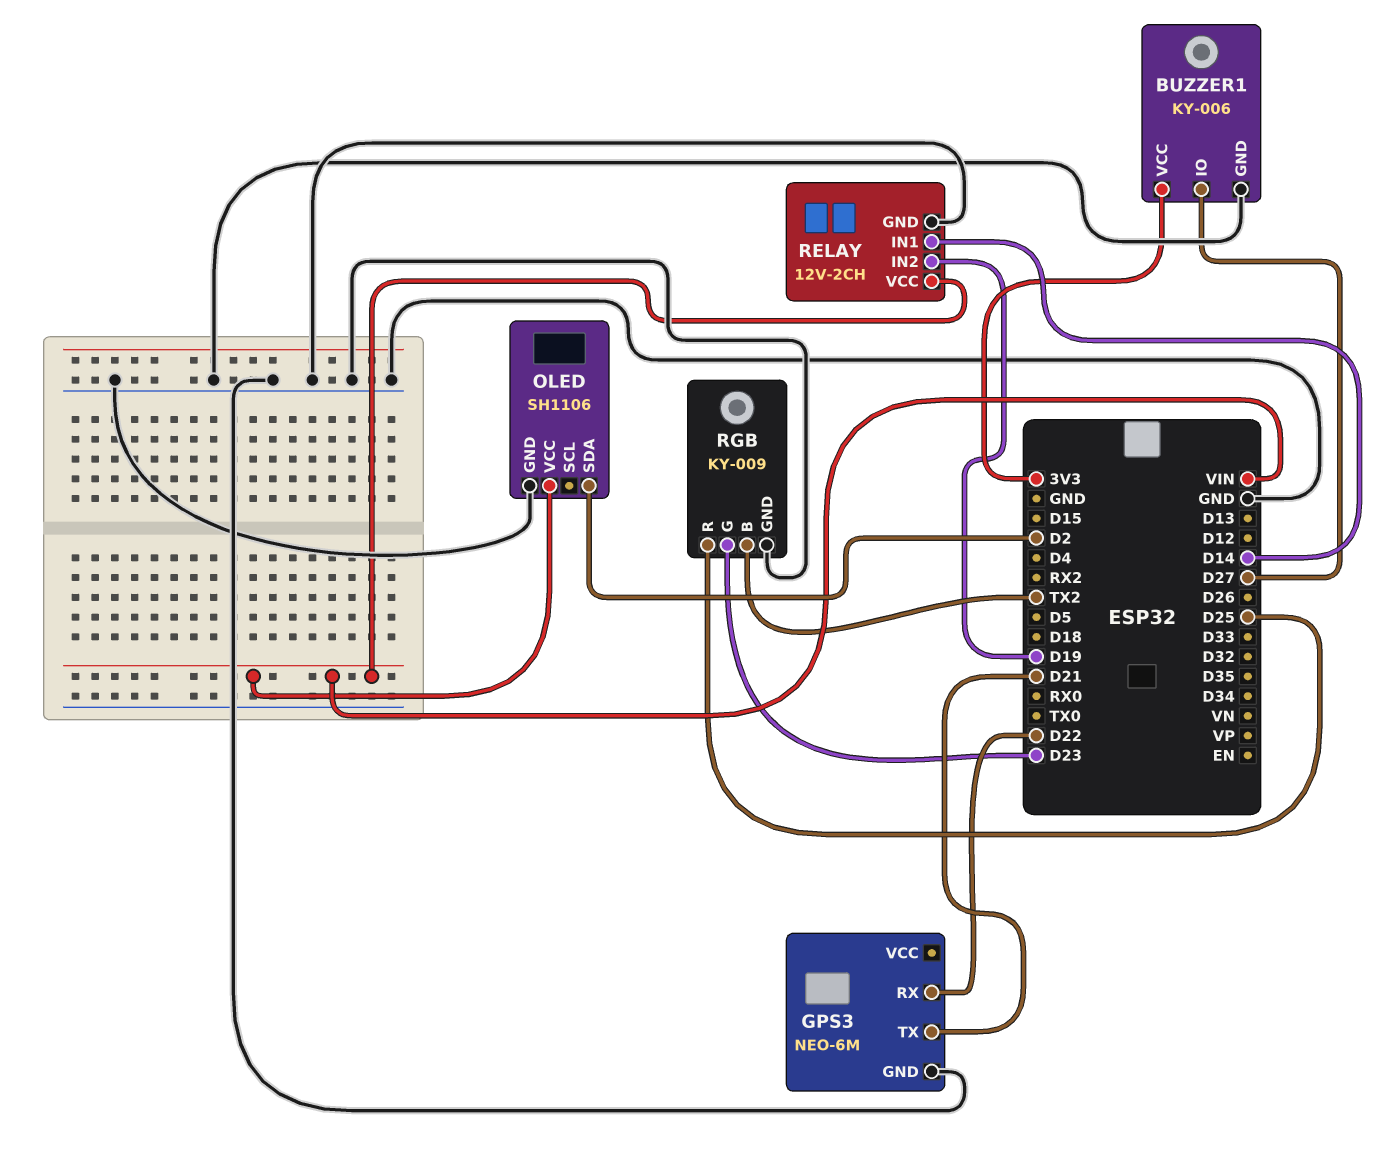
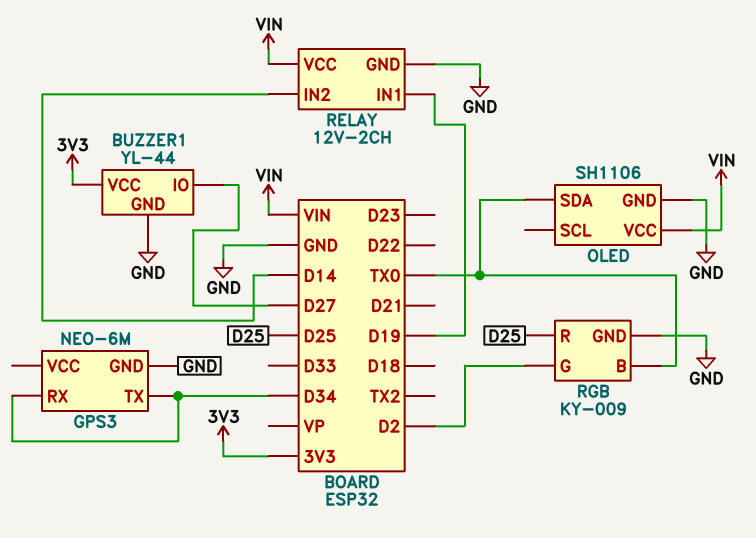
BUZZER1: KY-006 -> YL-44
GPS3 pin RX: D22 -> D34
GPS3 pin TX: D21 -> D34
OLED pin SDA: D2 -> TX0
RELAY pin IN1: D14 -> D19
RELAY pin IN2: D19 -> D14
RGB pin B: TX2 -> TX0
RGB pin G: D23 -> D2

